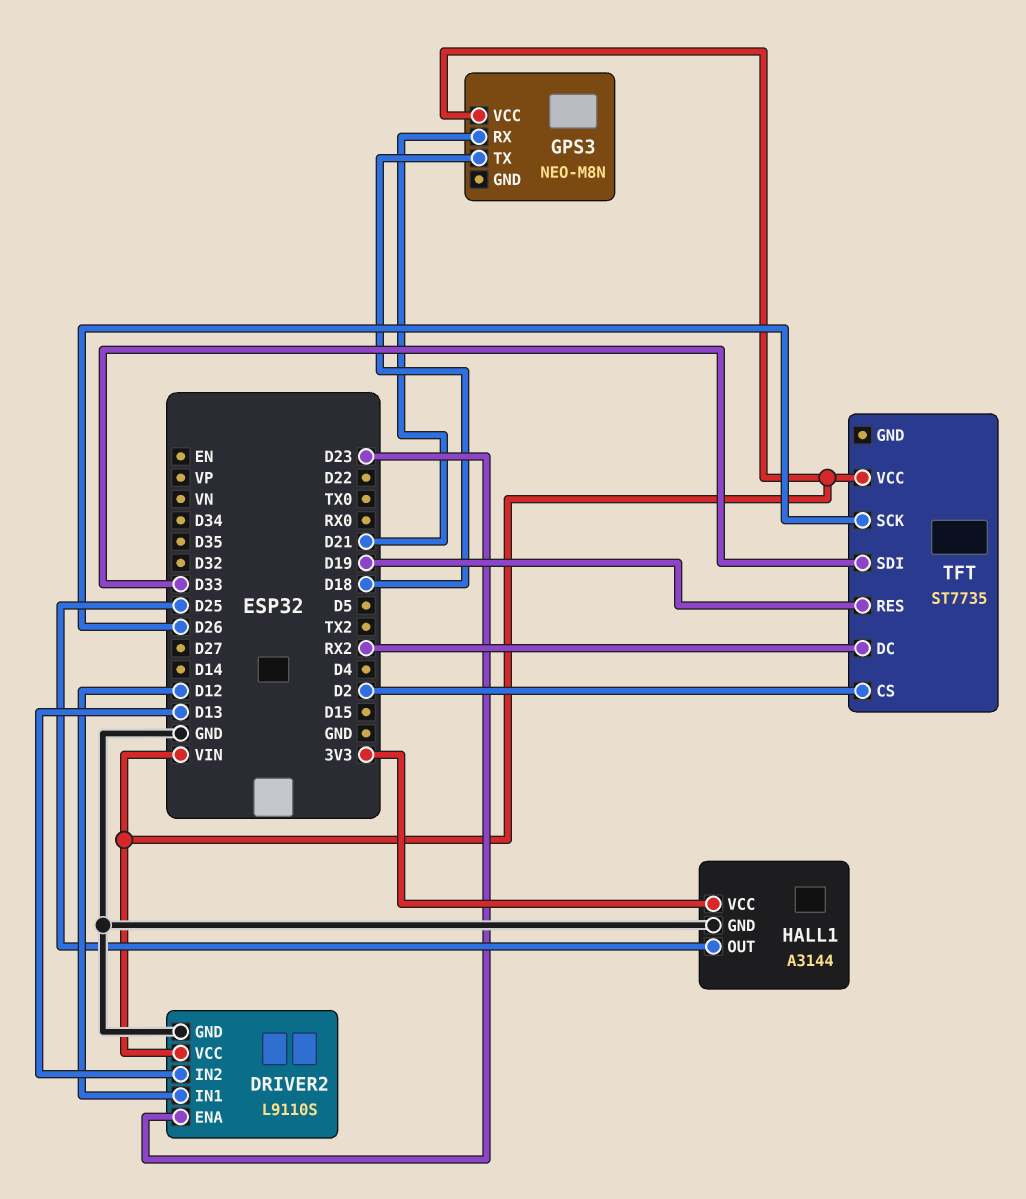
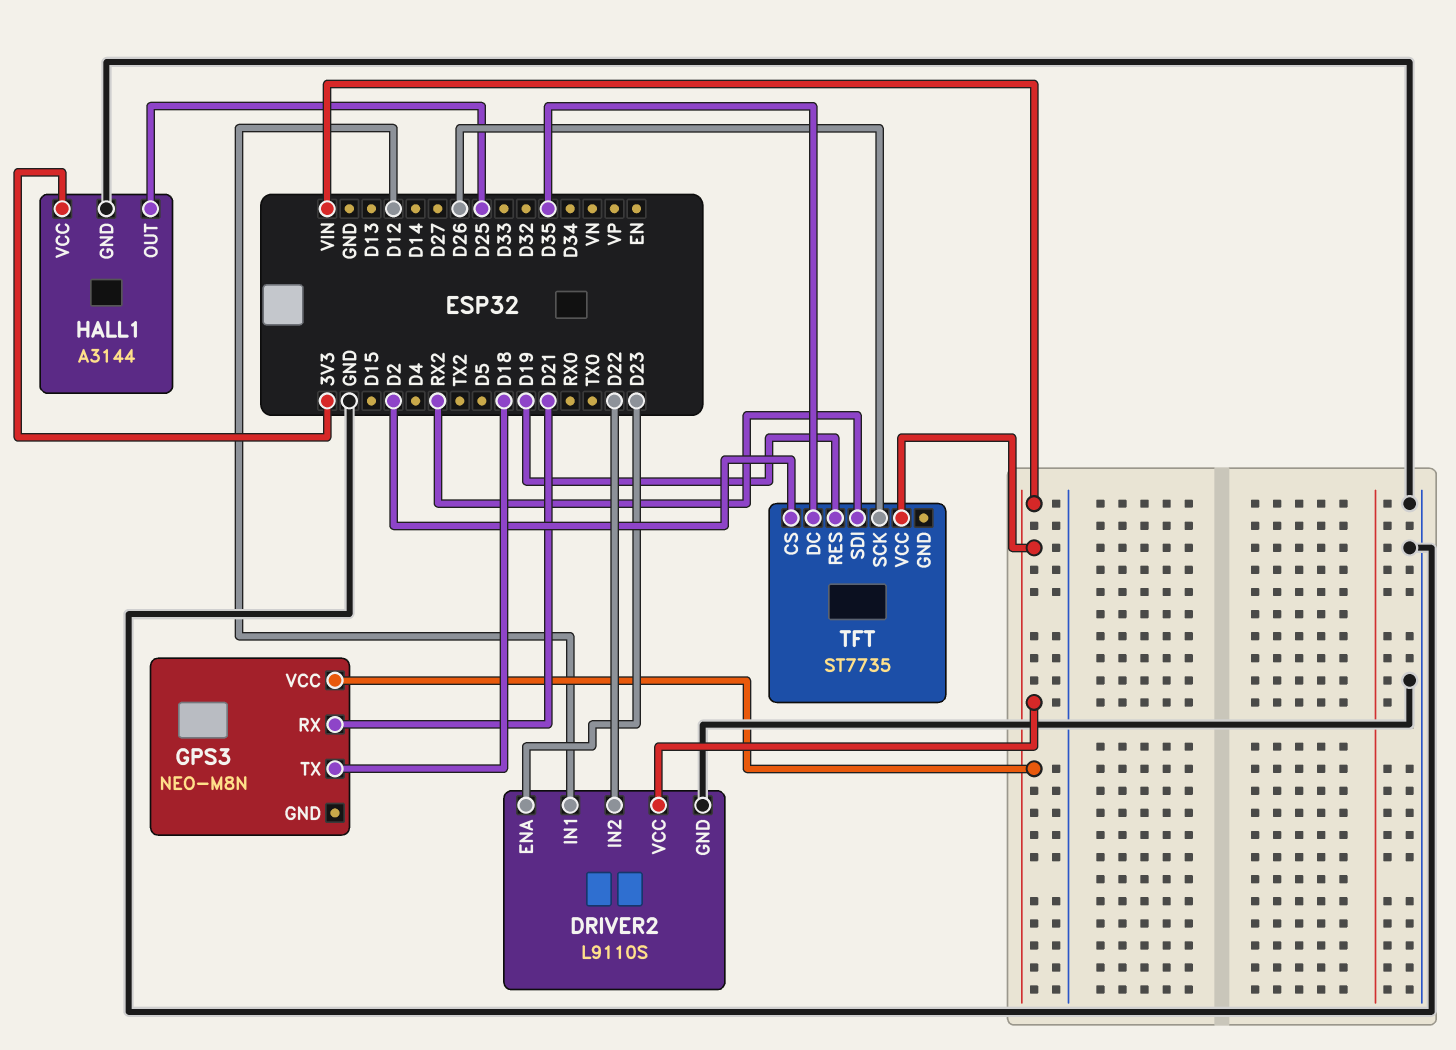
DRIVER2 pin IN2: D13 -> D22
TFT pin DC: RX2 -> D35
TFT pin SDI: D33 -> RX2

